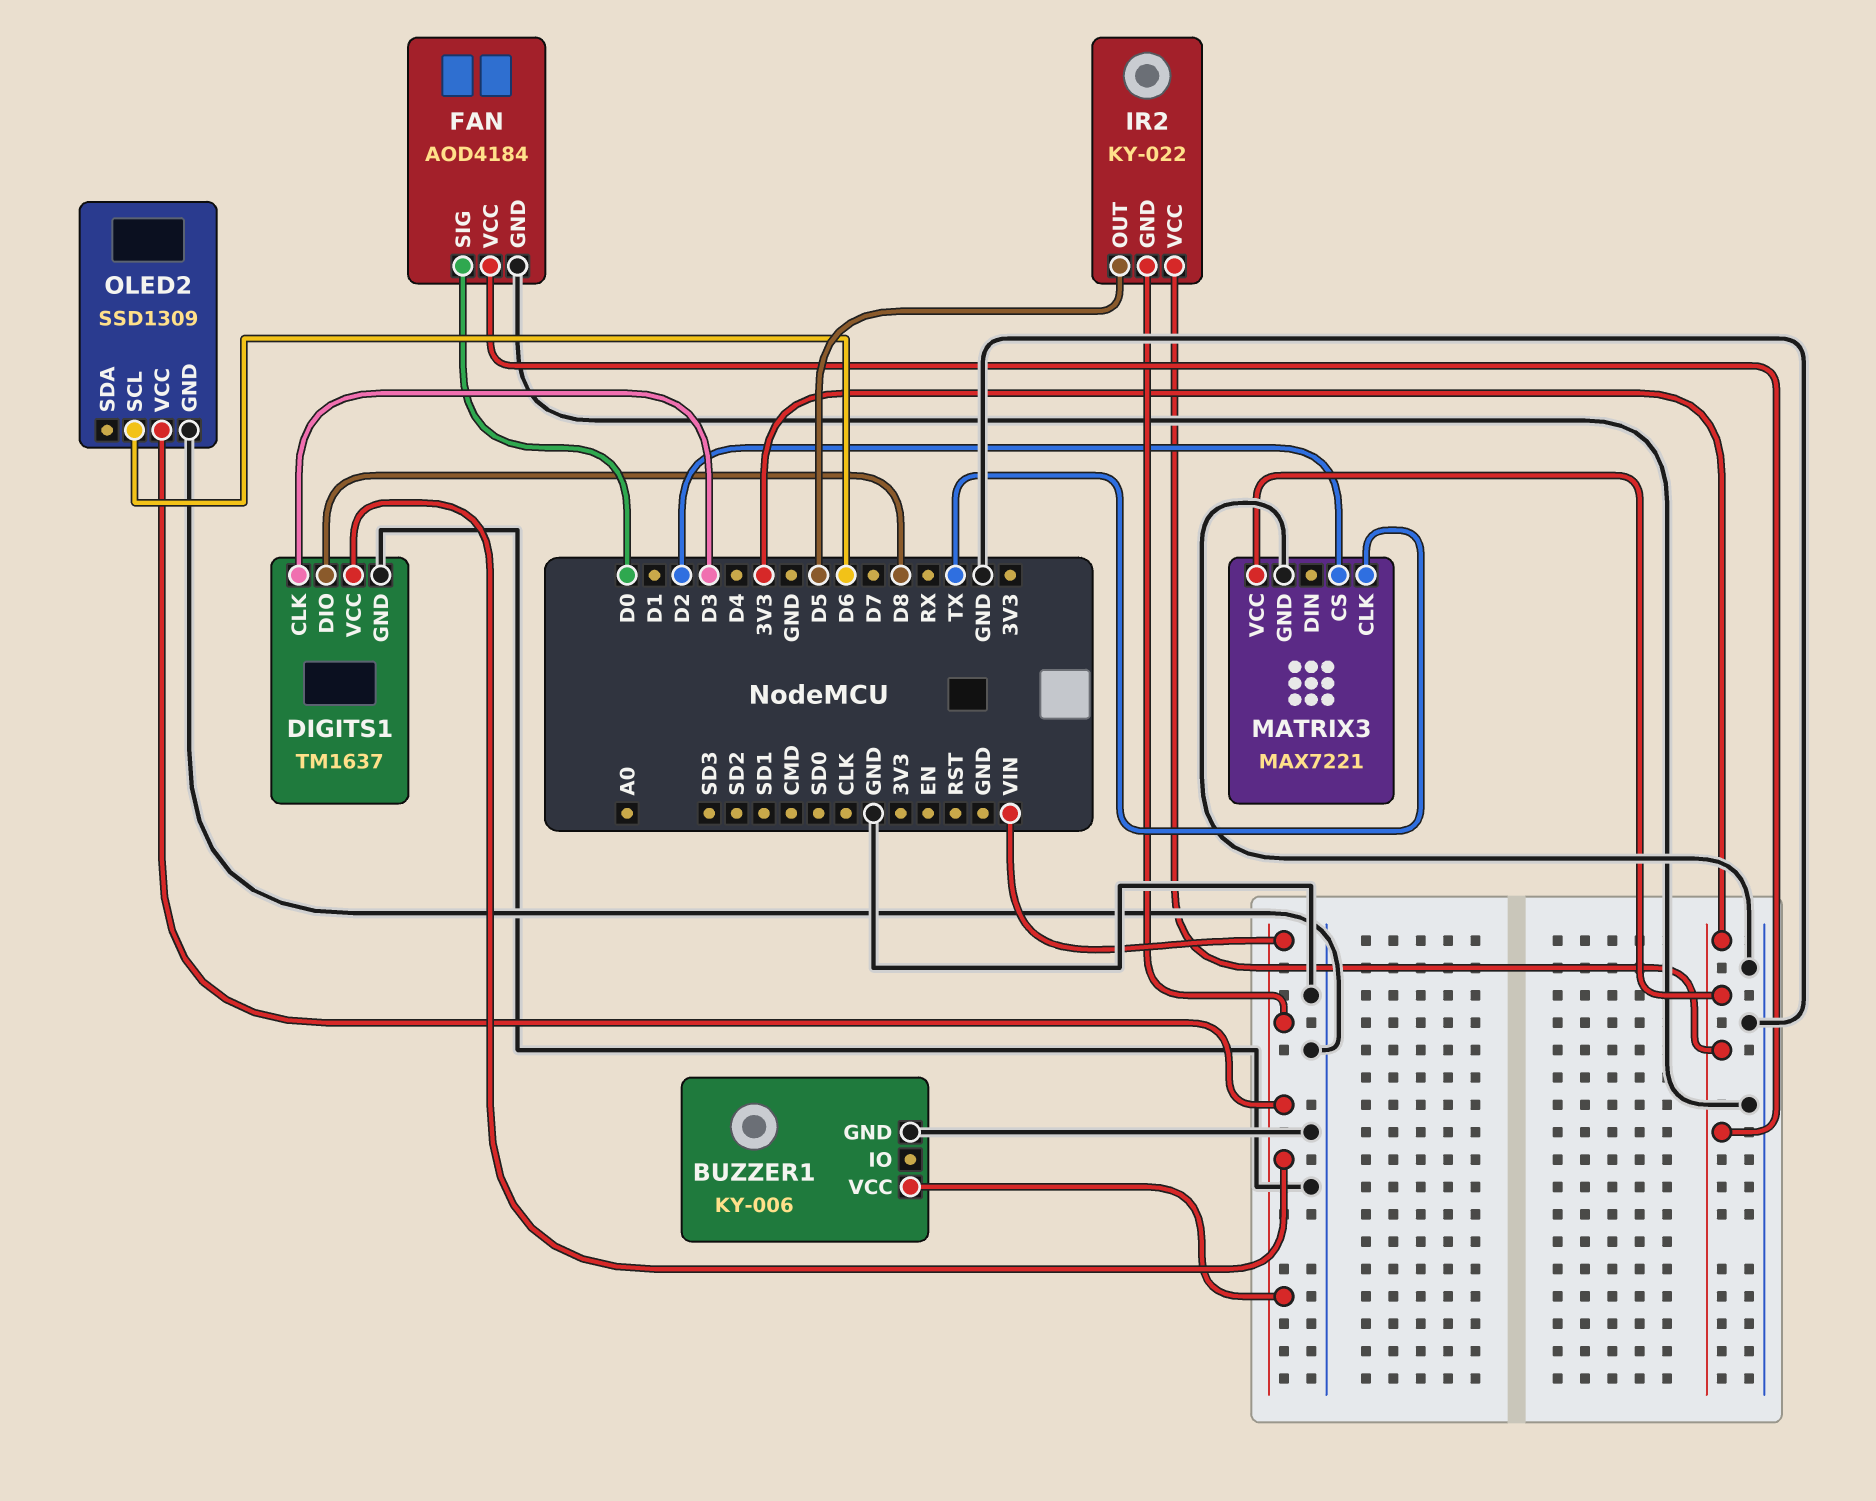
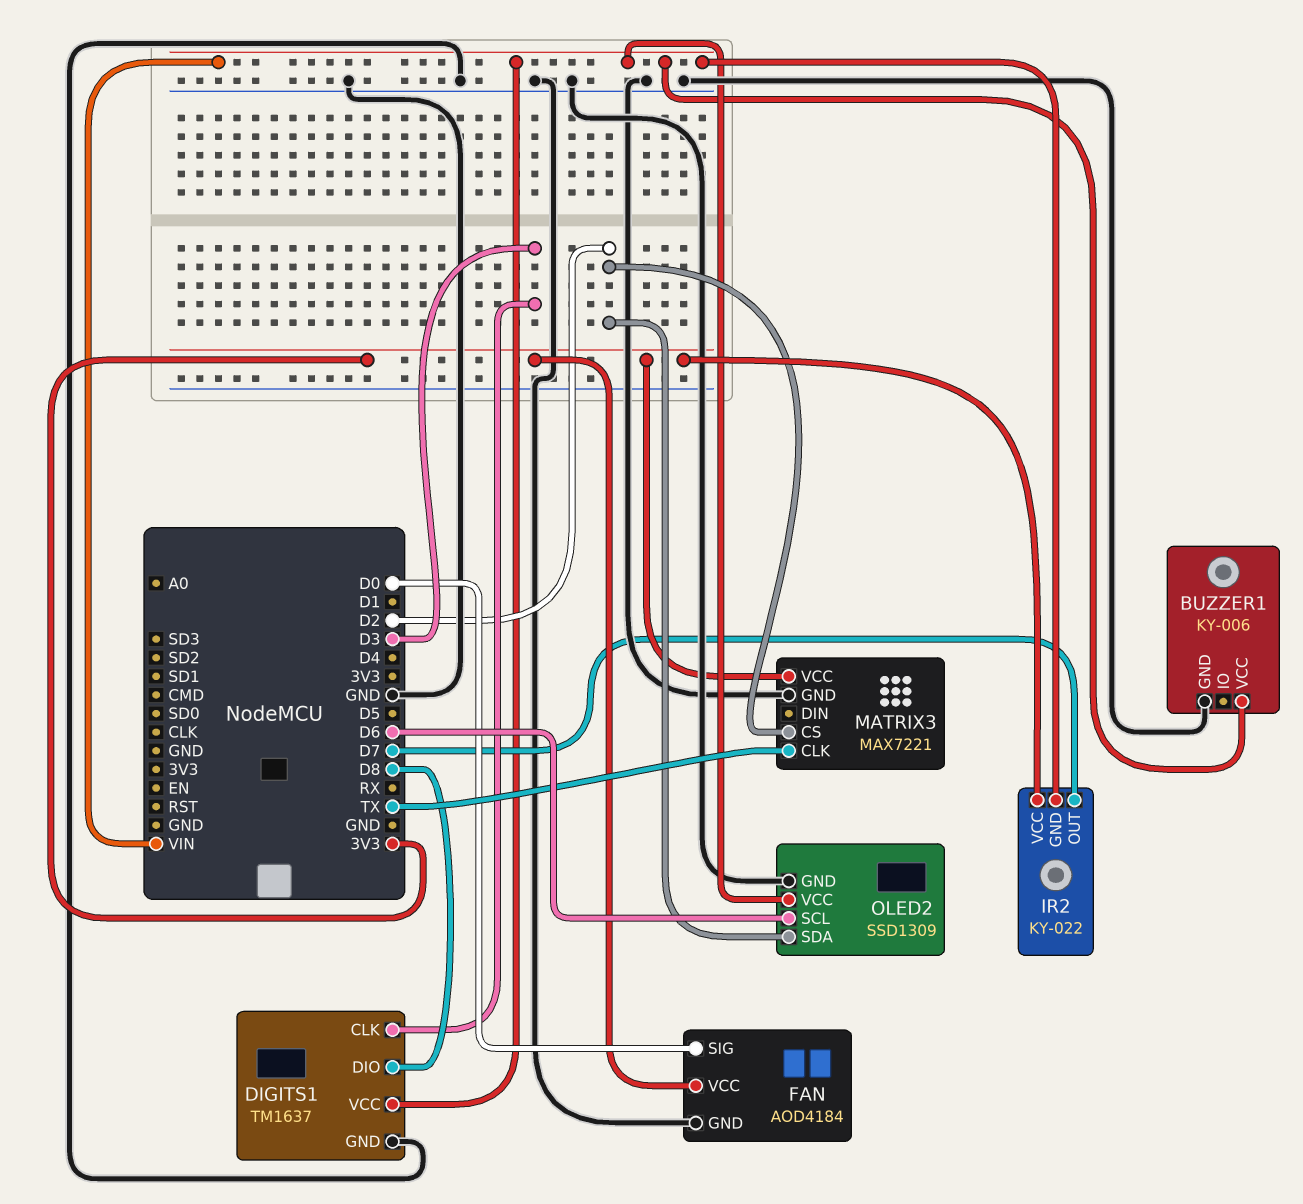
IR2 pin OUT: D5 -> D7
OLED2 pin SDA: none -> D2

